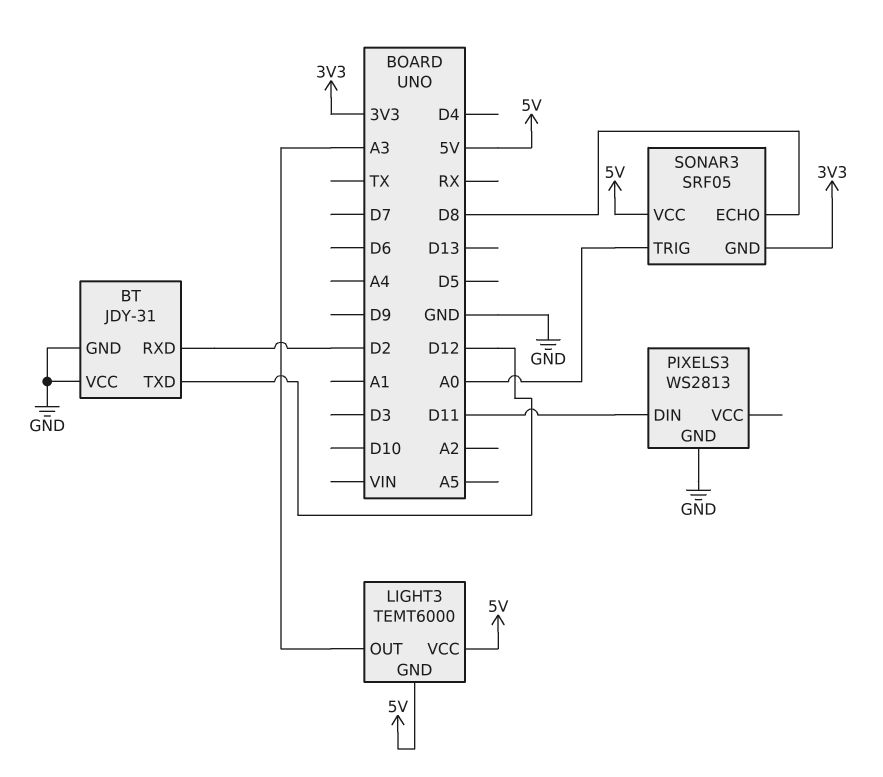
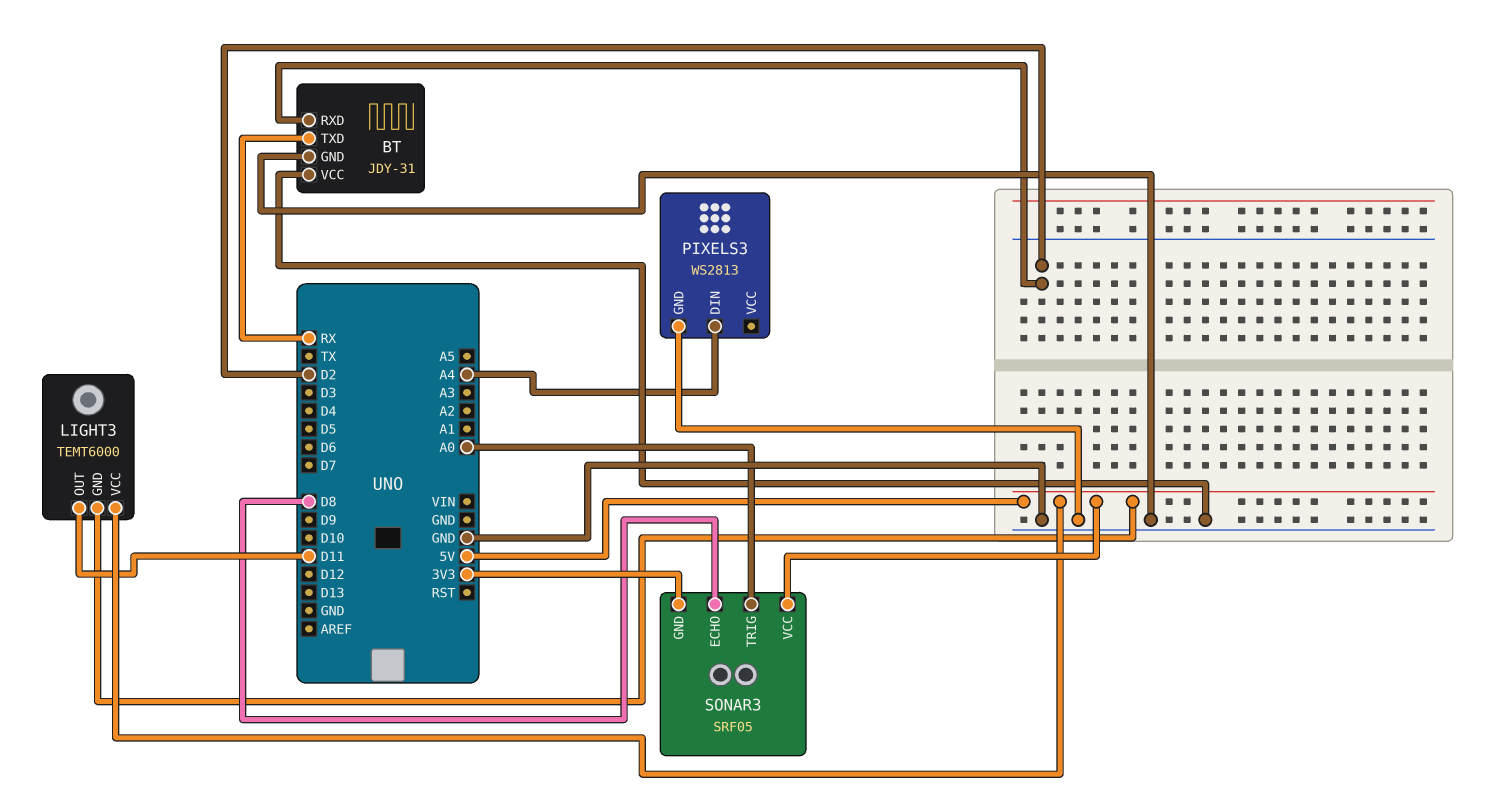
BT pin TXD: D12 -> RX
LIGHT3 pin OUT: A3 -> D11
PIXELS3 pin DIN: D11 -> A4

